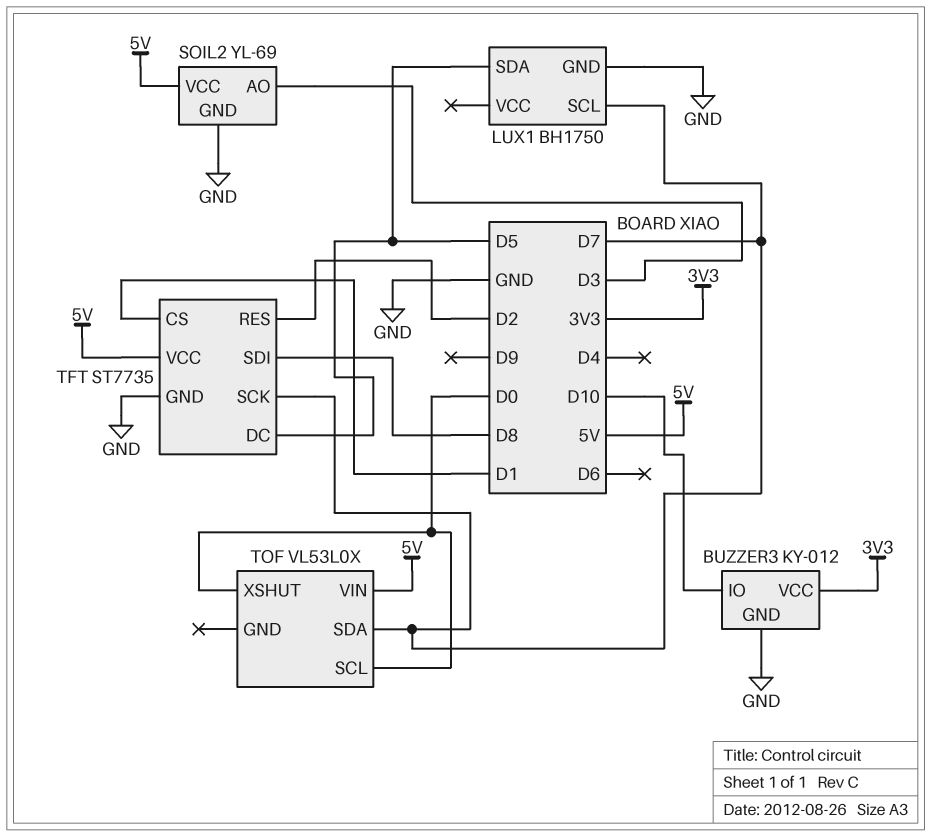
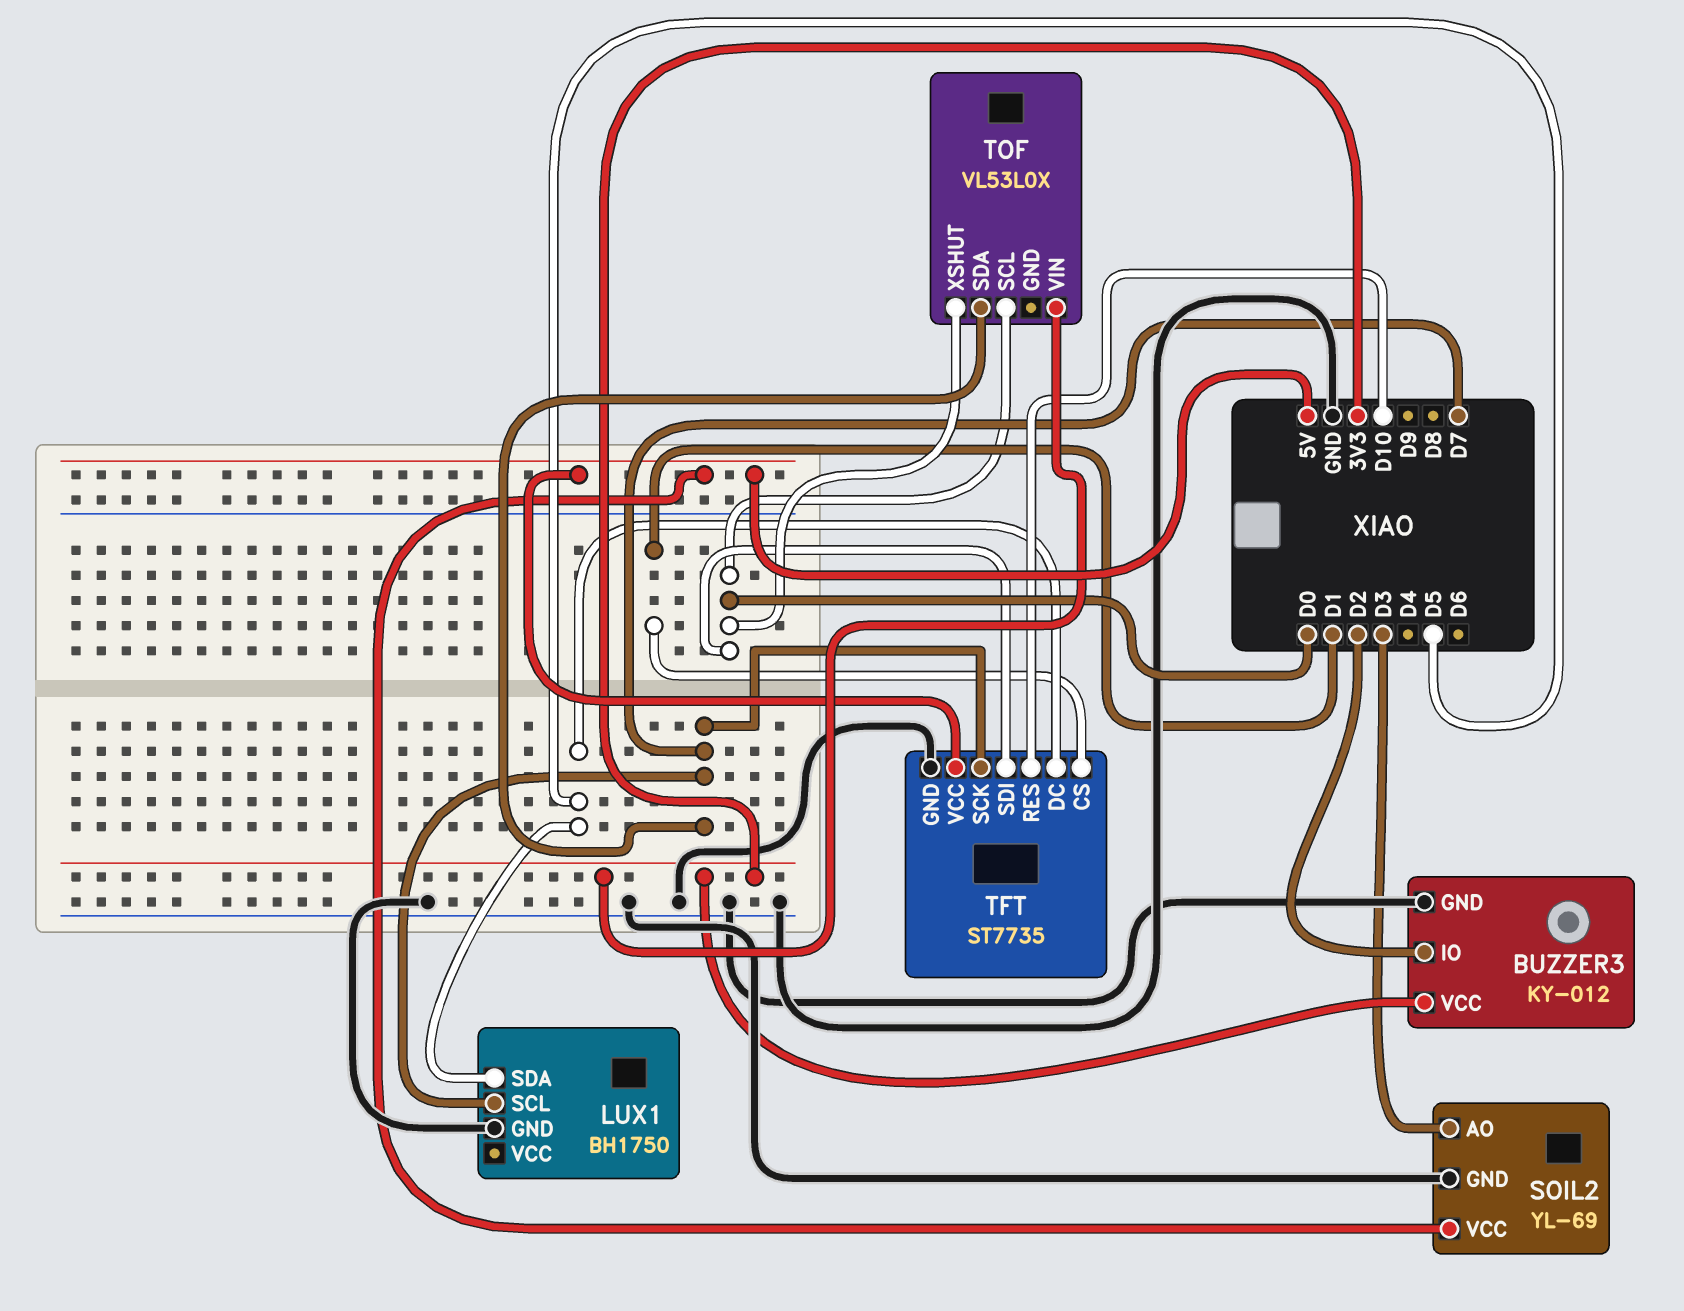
BUZZER3 pin IO: D10 -> D2
TFT pin RES: D2 -> D10
TFT pin SDI: D8 -> D0
TOF pin VIN: 5V -> 3V3

